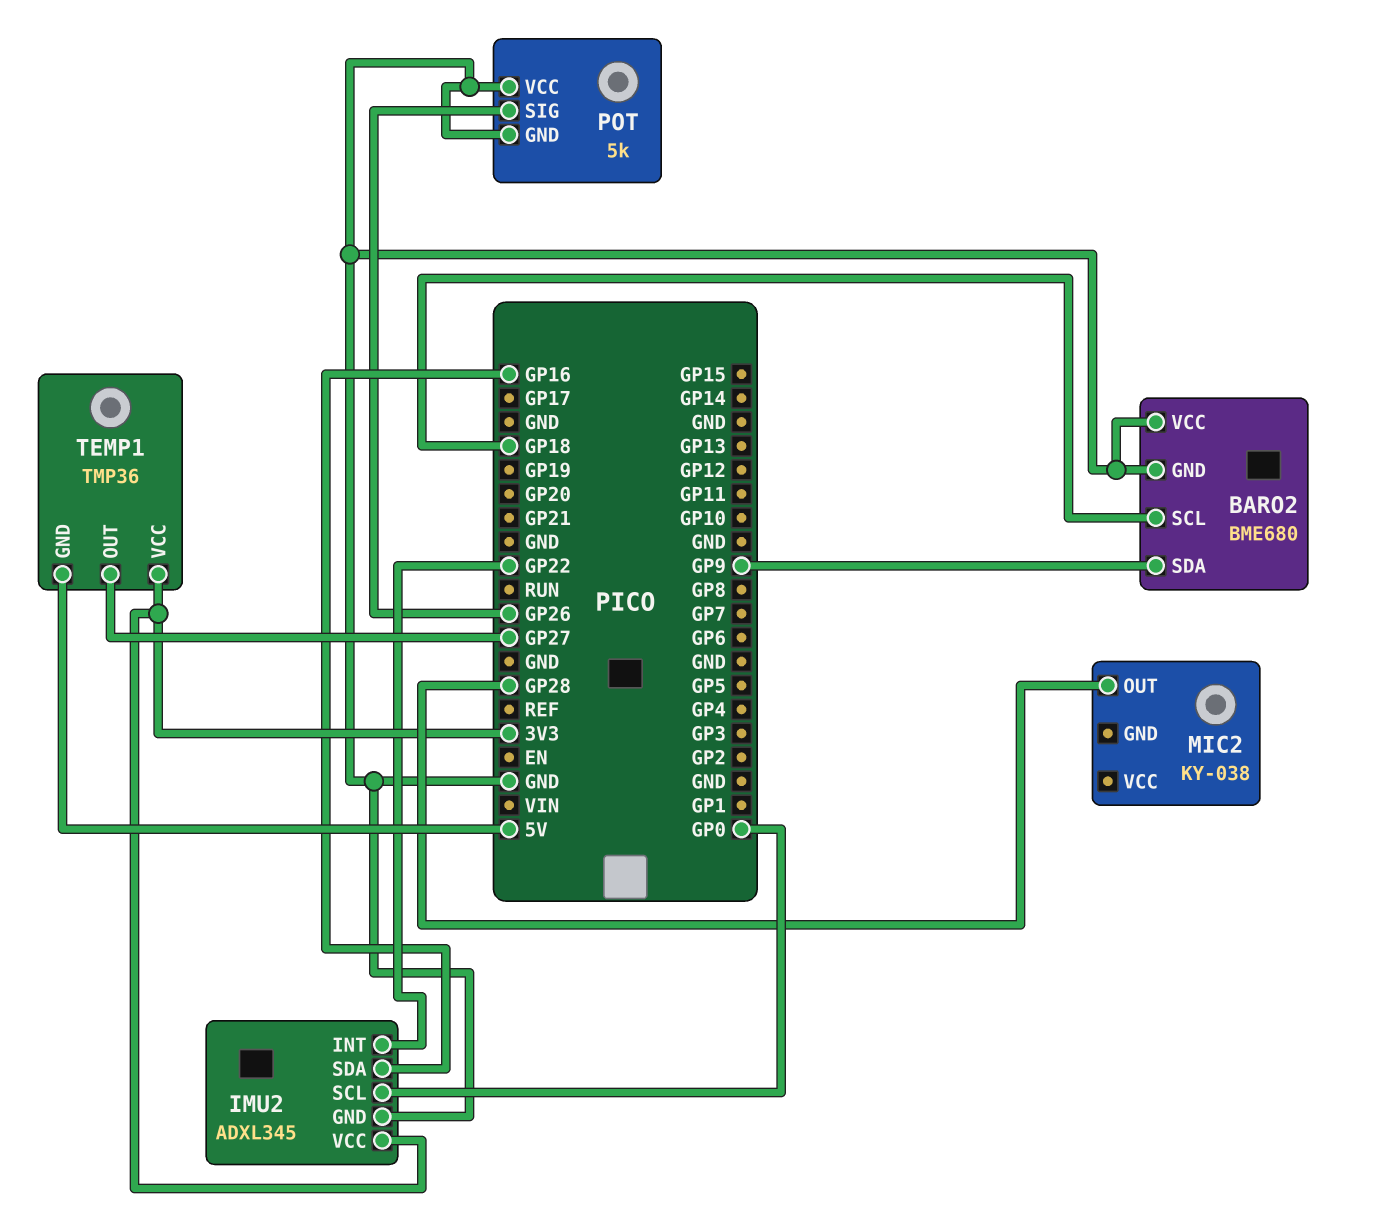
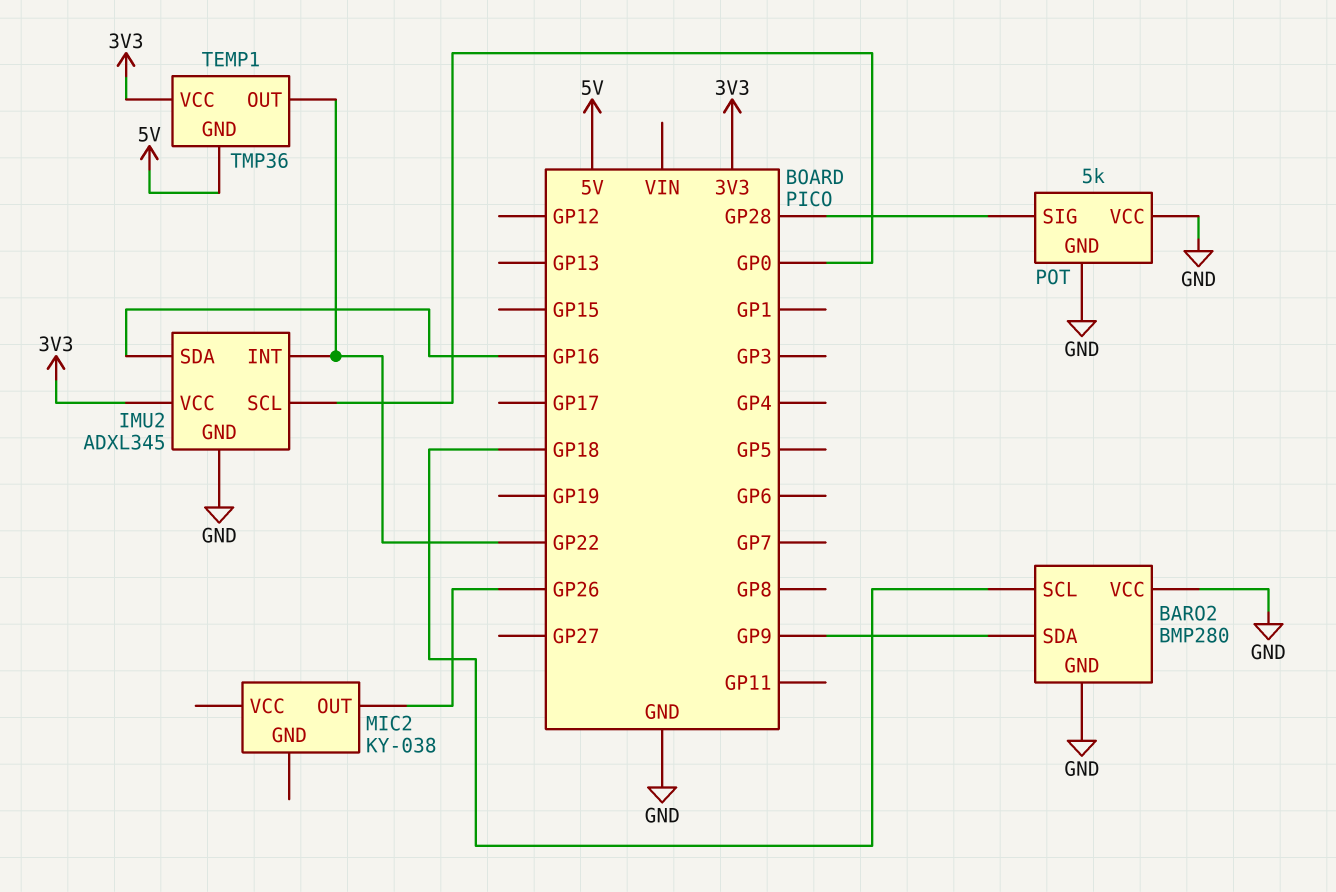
BARO2: BME680 -> BMP280
MIC2 pin OUT: GP28 -> GP26
POT pin SIG: GP26 -> GP28
TEMP1 pin OUT: GP27 -> GP22

